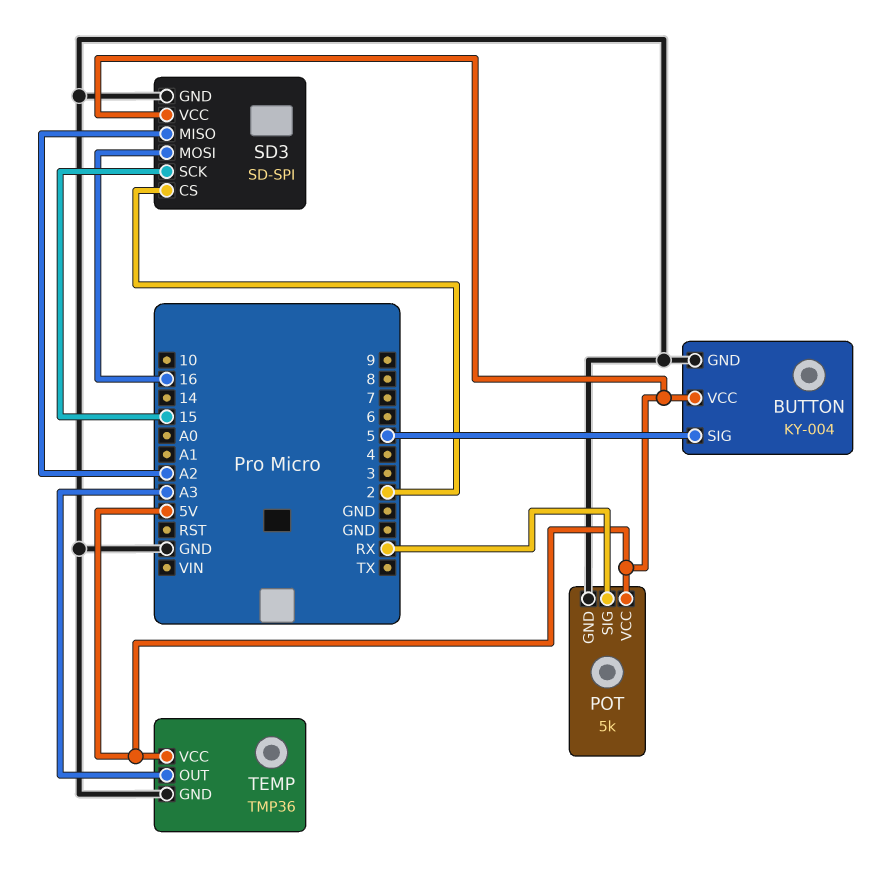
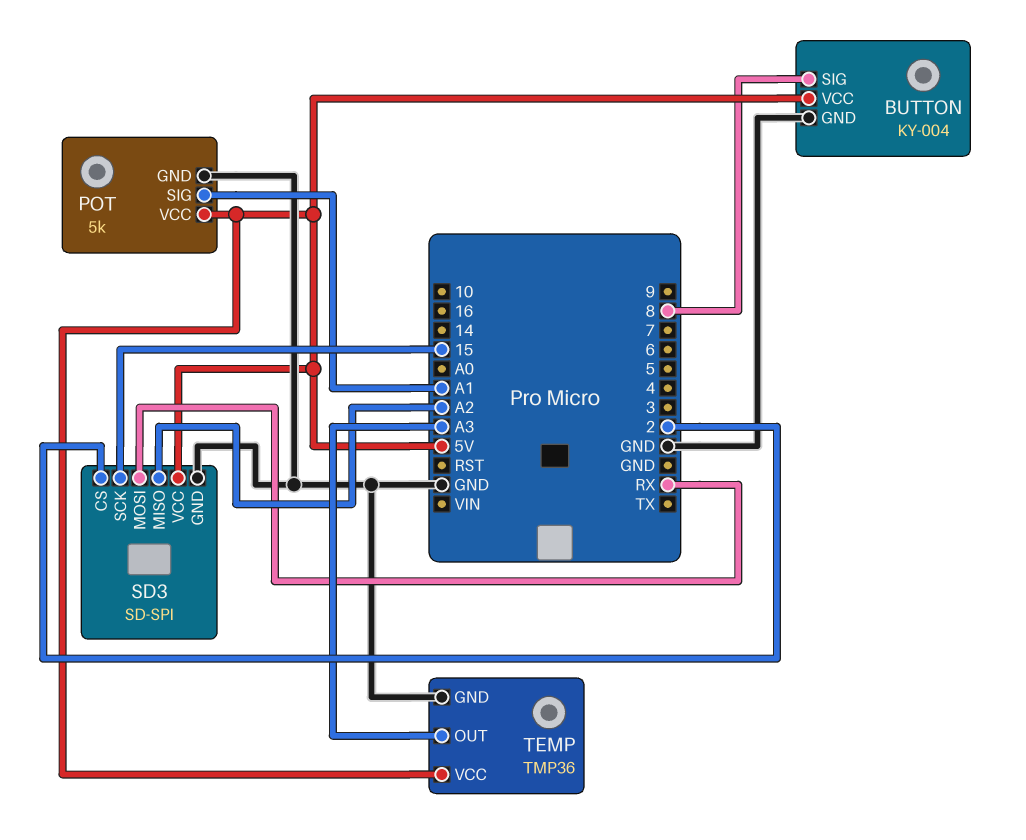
BUTTON pin SIG: 5 -> 8
POT pin SIG: RX -> A1
SD3 pin MOSI: 16 -> RX

